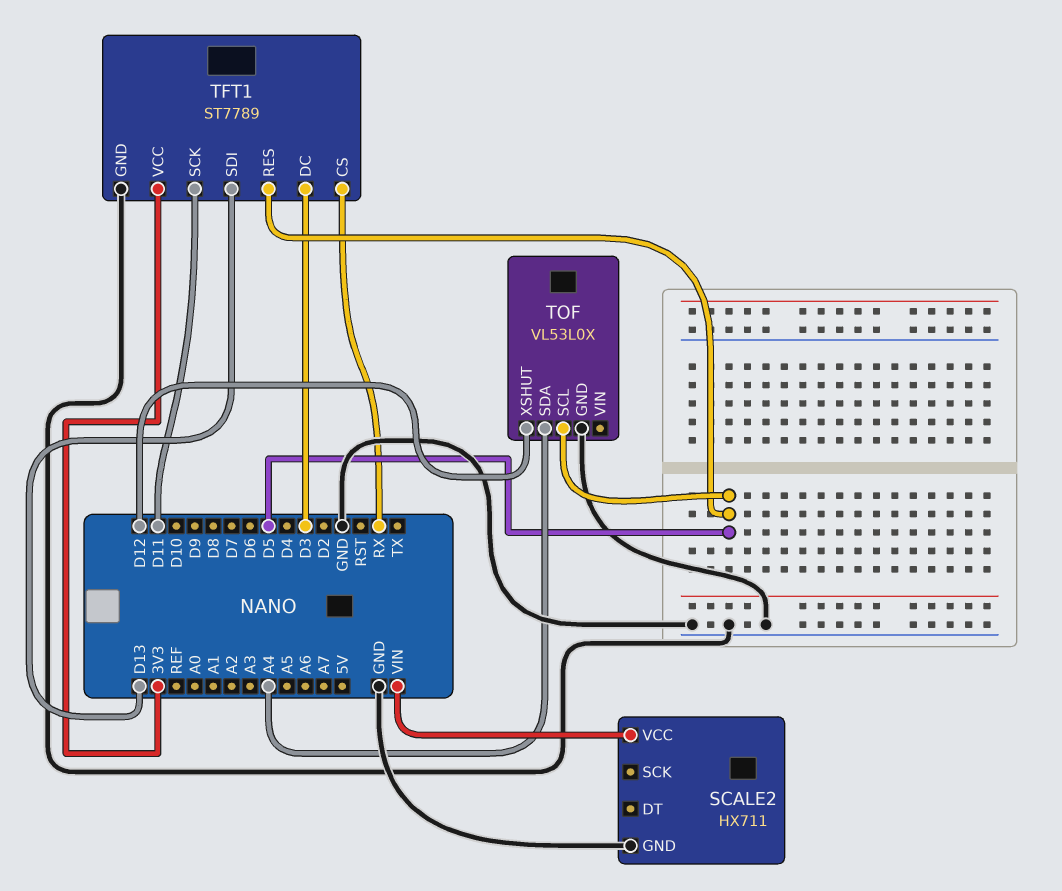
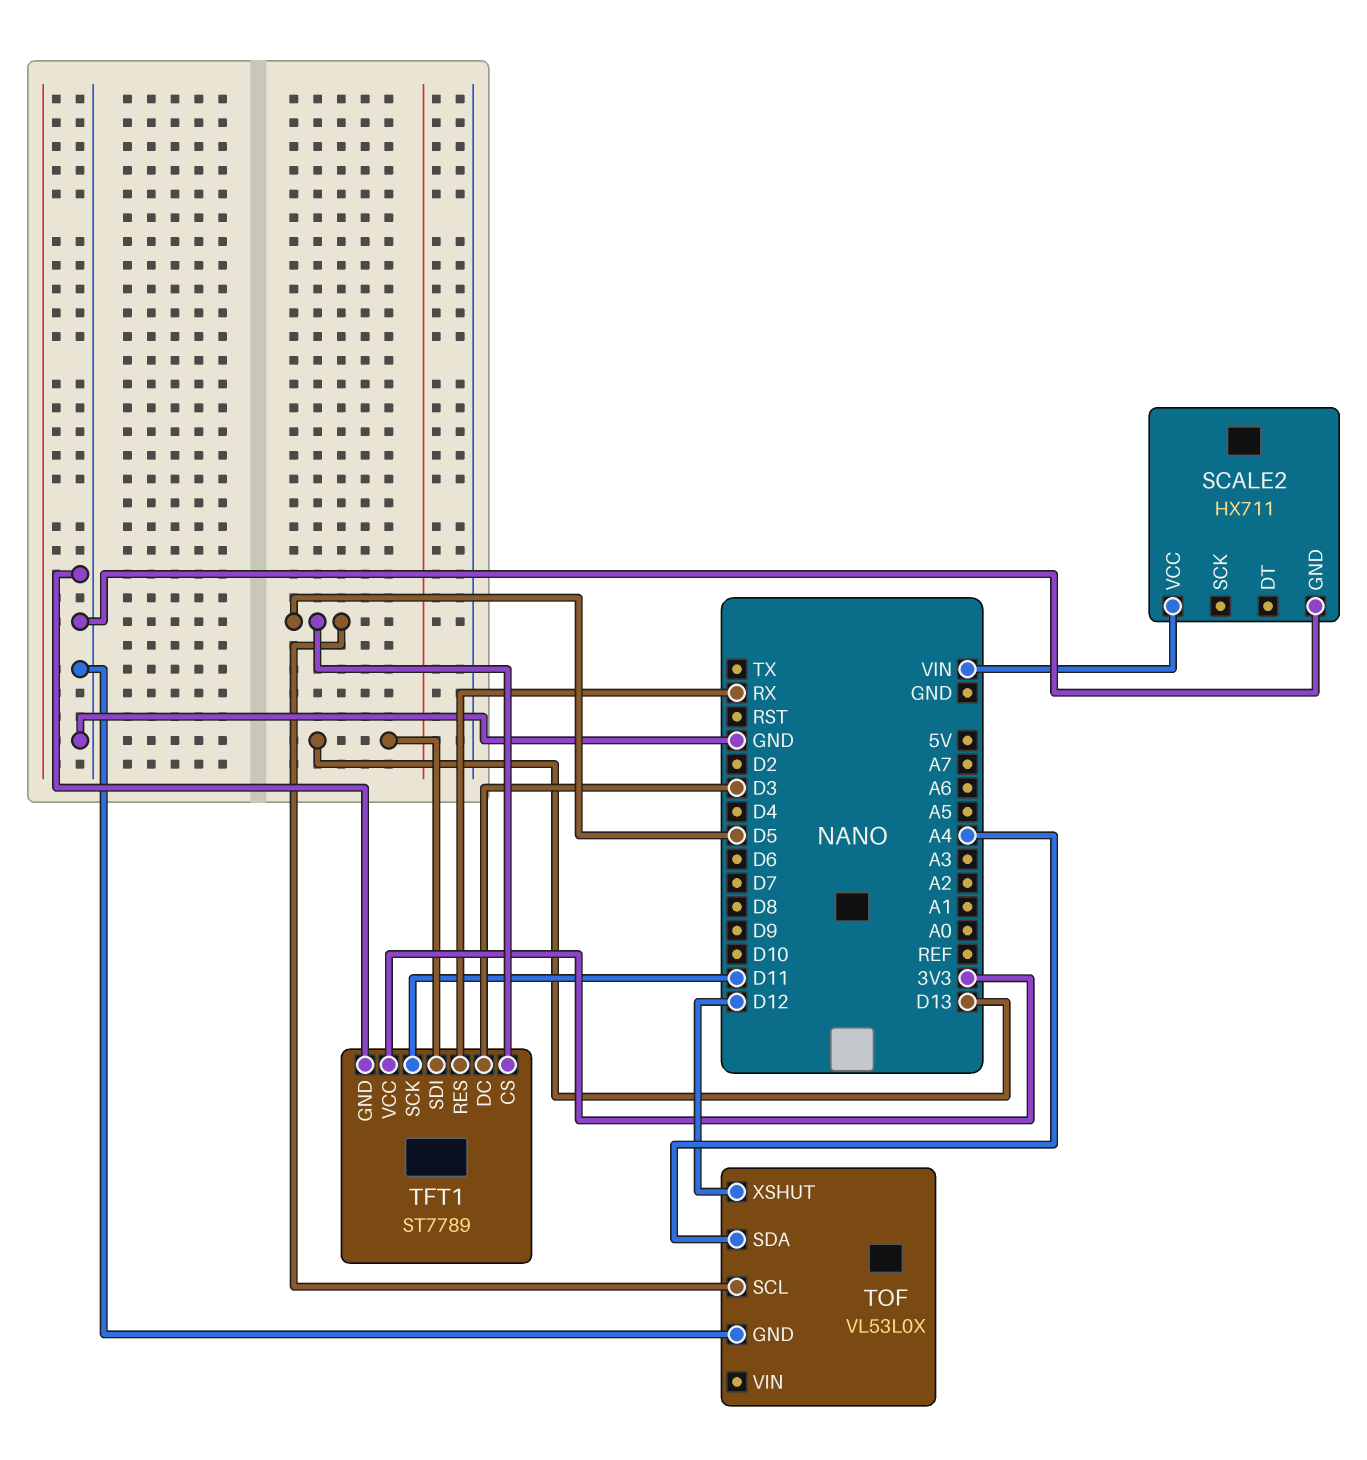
TFT1 pin CS: RX -> D5
TFT1 pin RES: D5 -> RX

